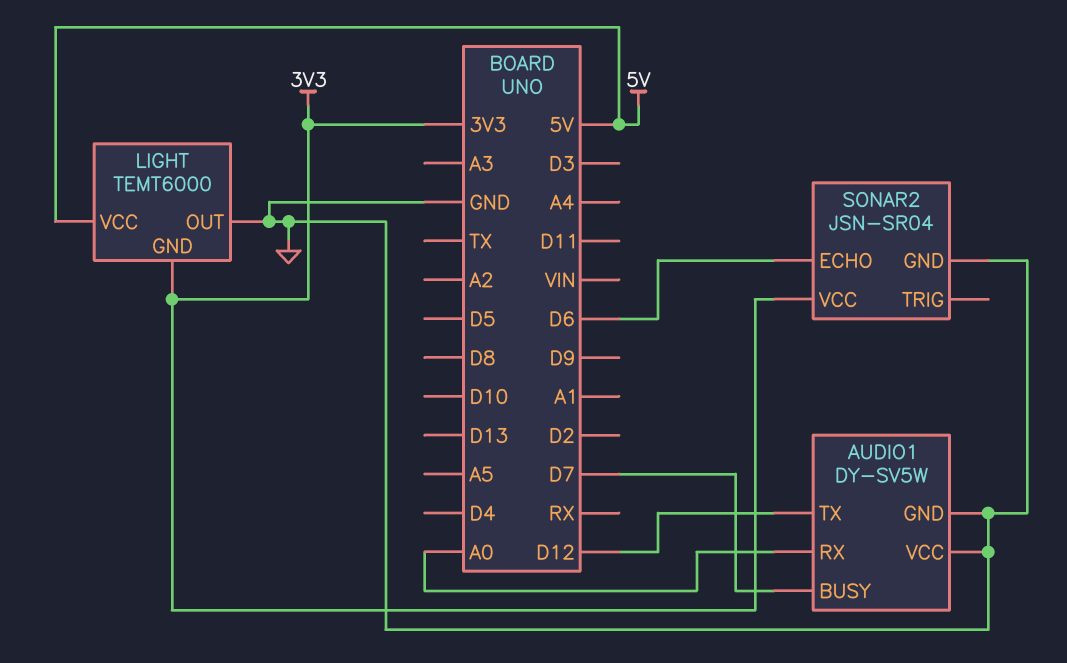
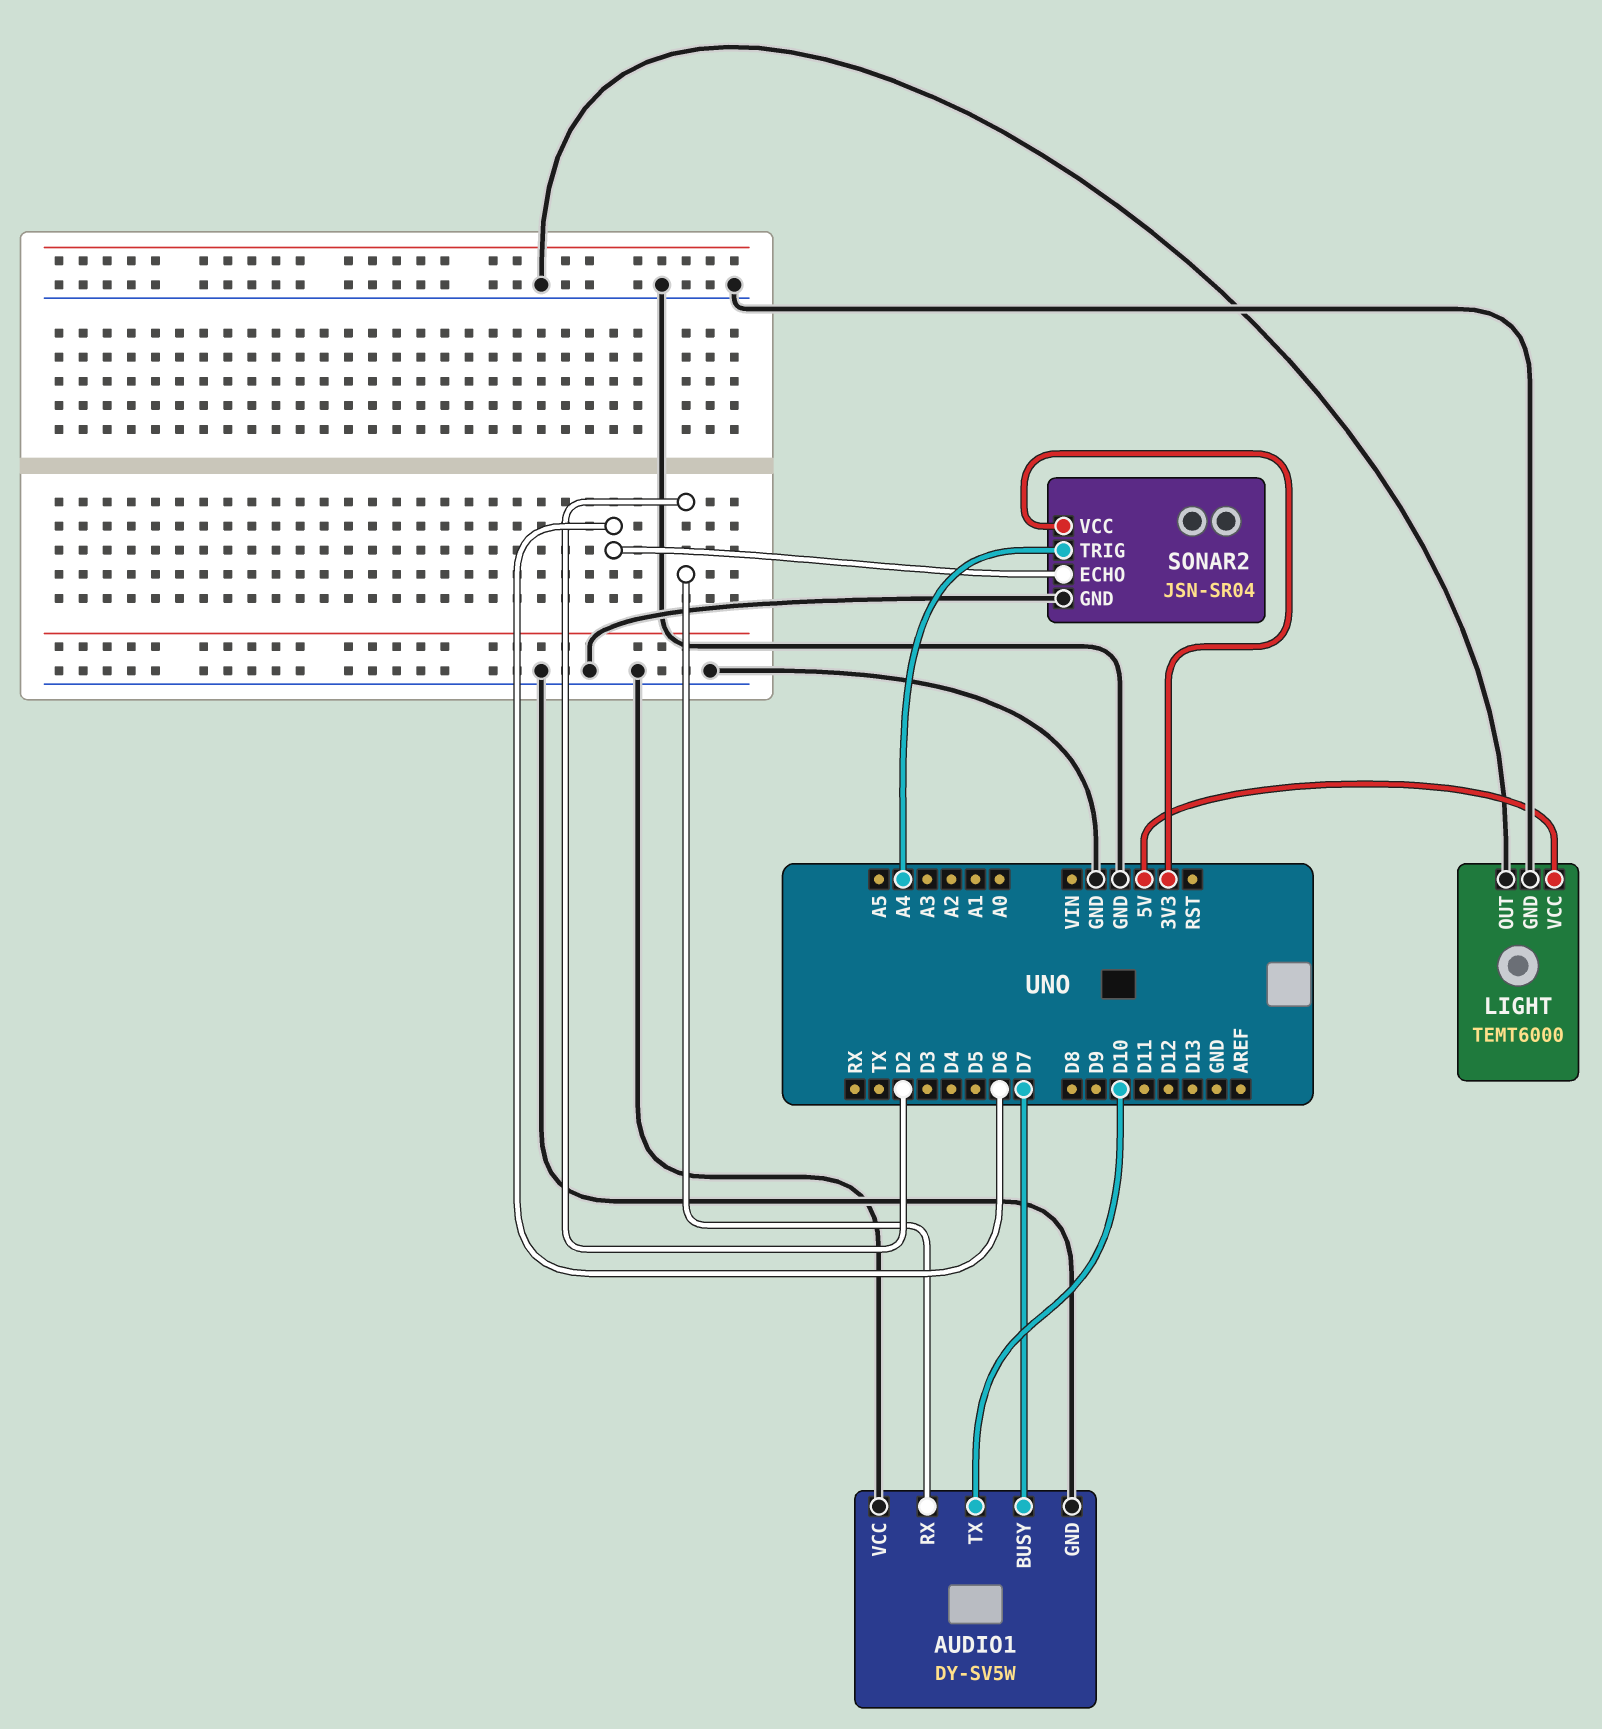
AUDIO1 pin RX: A0 -> D2
AUDIO1 pin TX: D12 -> D10
LIGHT pin GND: 3V3 -> GND
SONAR2 pin TRIG: none -> A4

